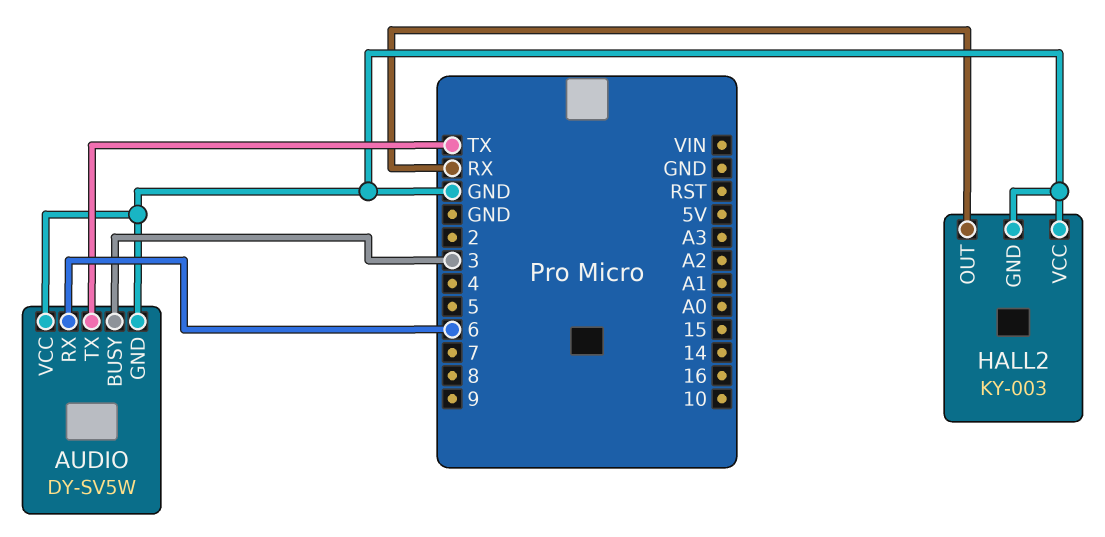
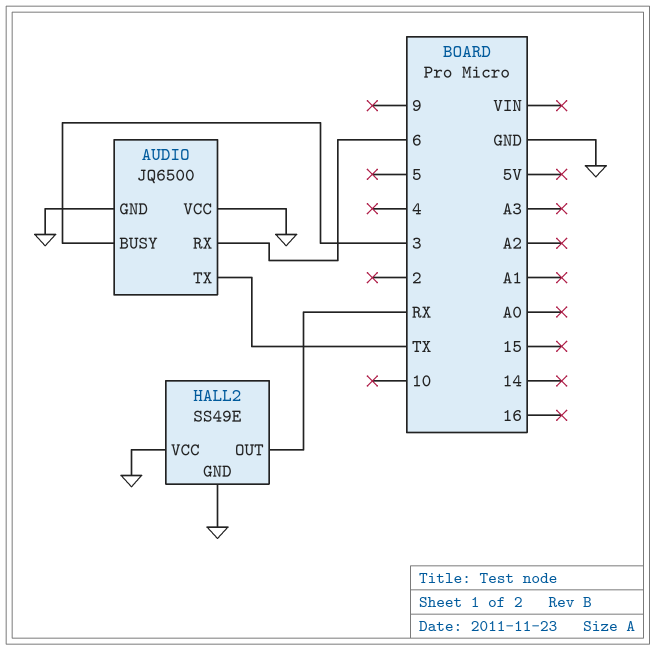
AUDIO: DY-SV5W -> JQ6500
HALL2: KY-003 -> SS49E

